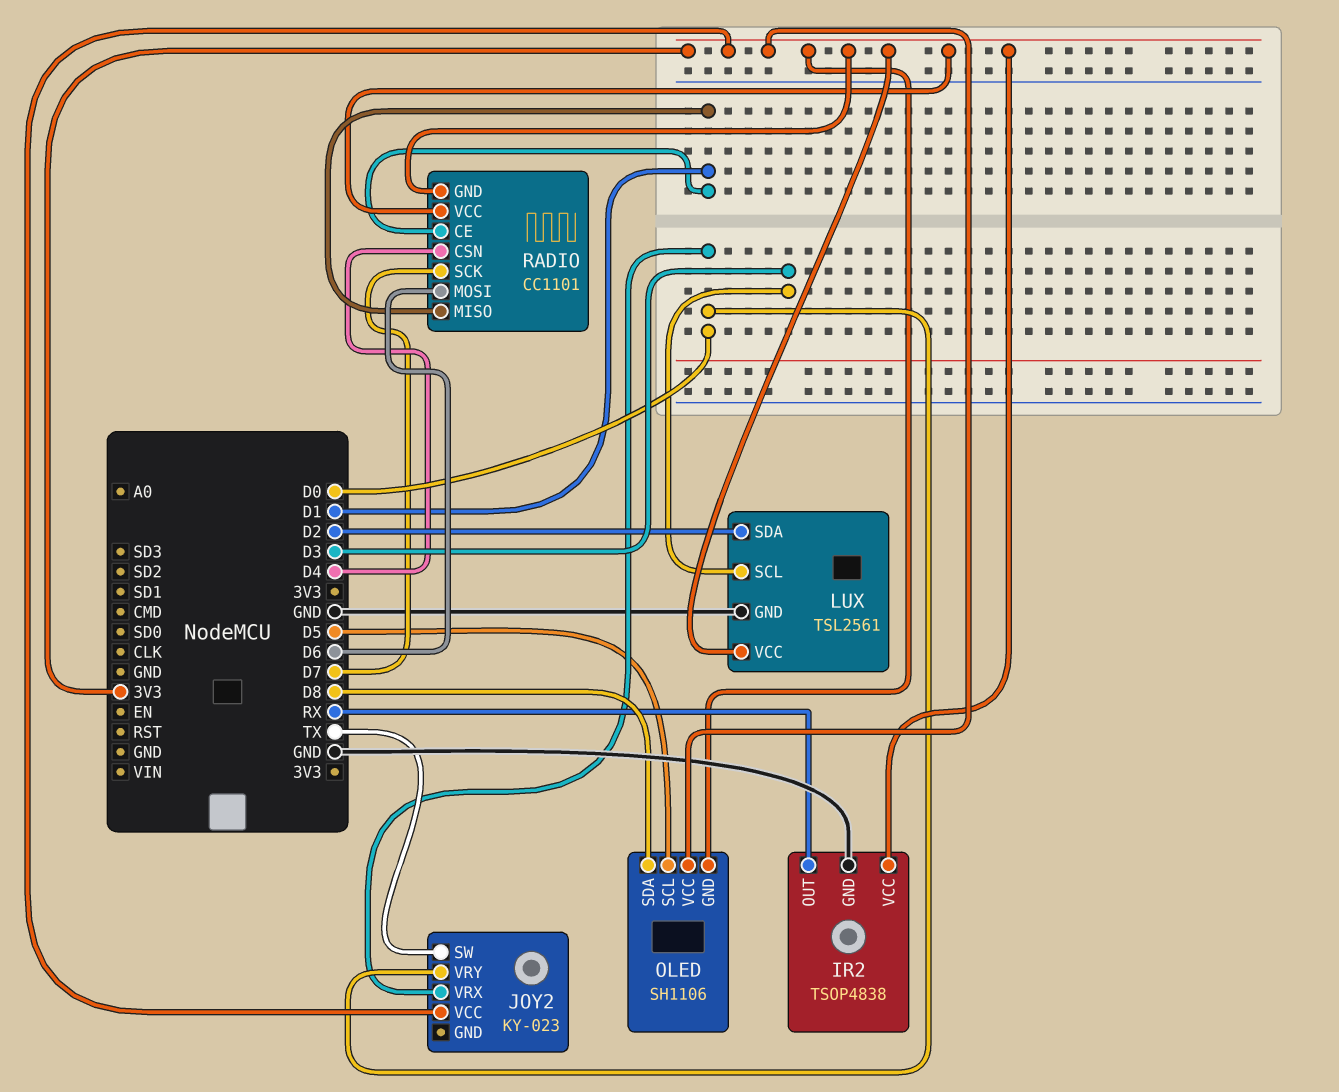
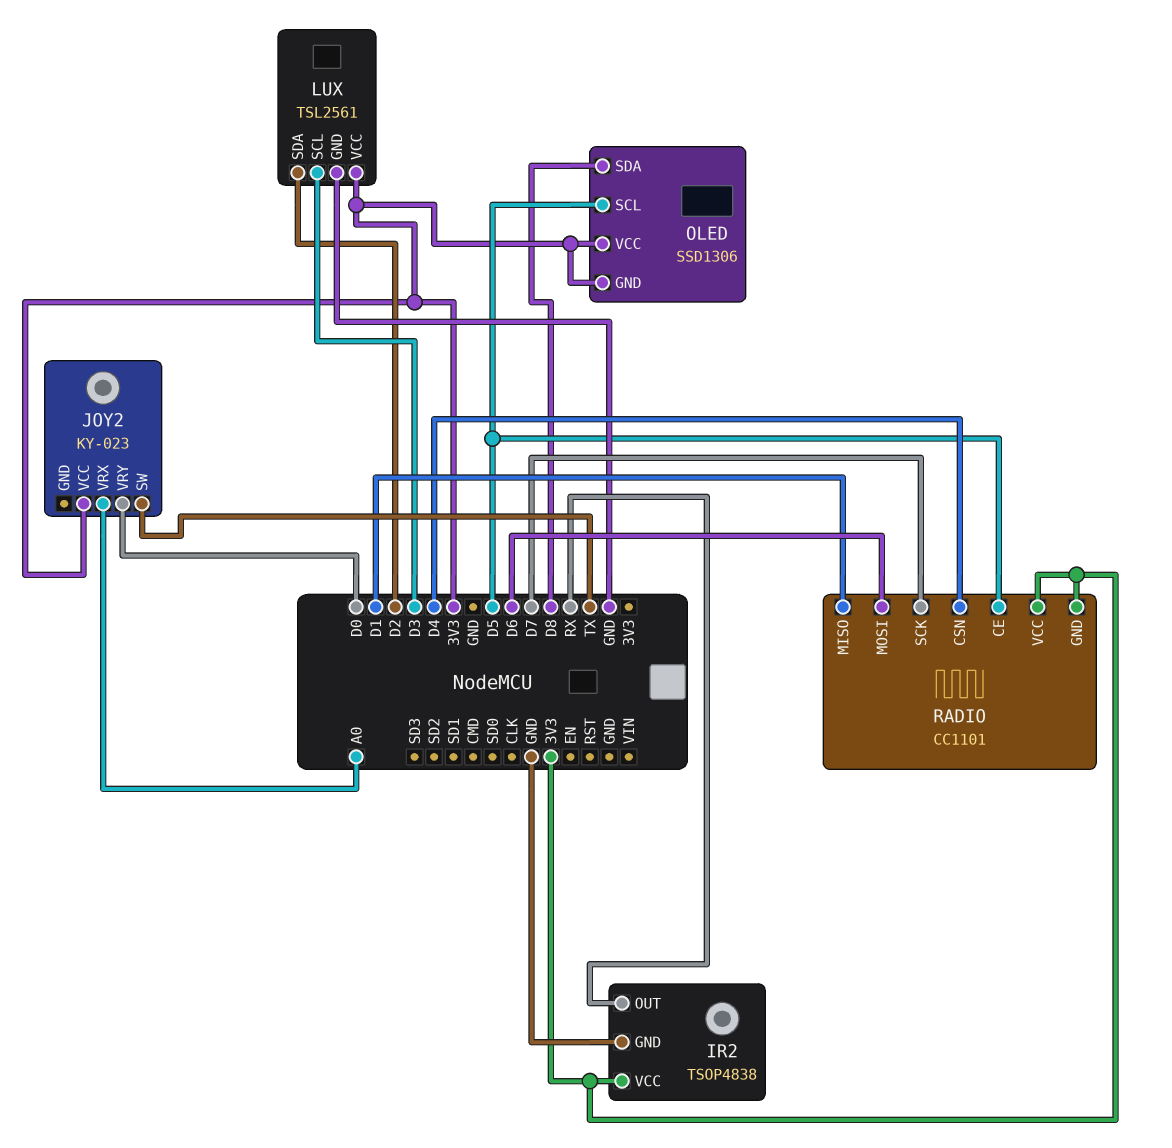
JOY2 pin VRX: D0 -> A0
OLED: SH1106 -> SSD1306
RADIO pin CE: D1 -> D5

